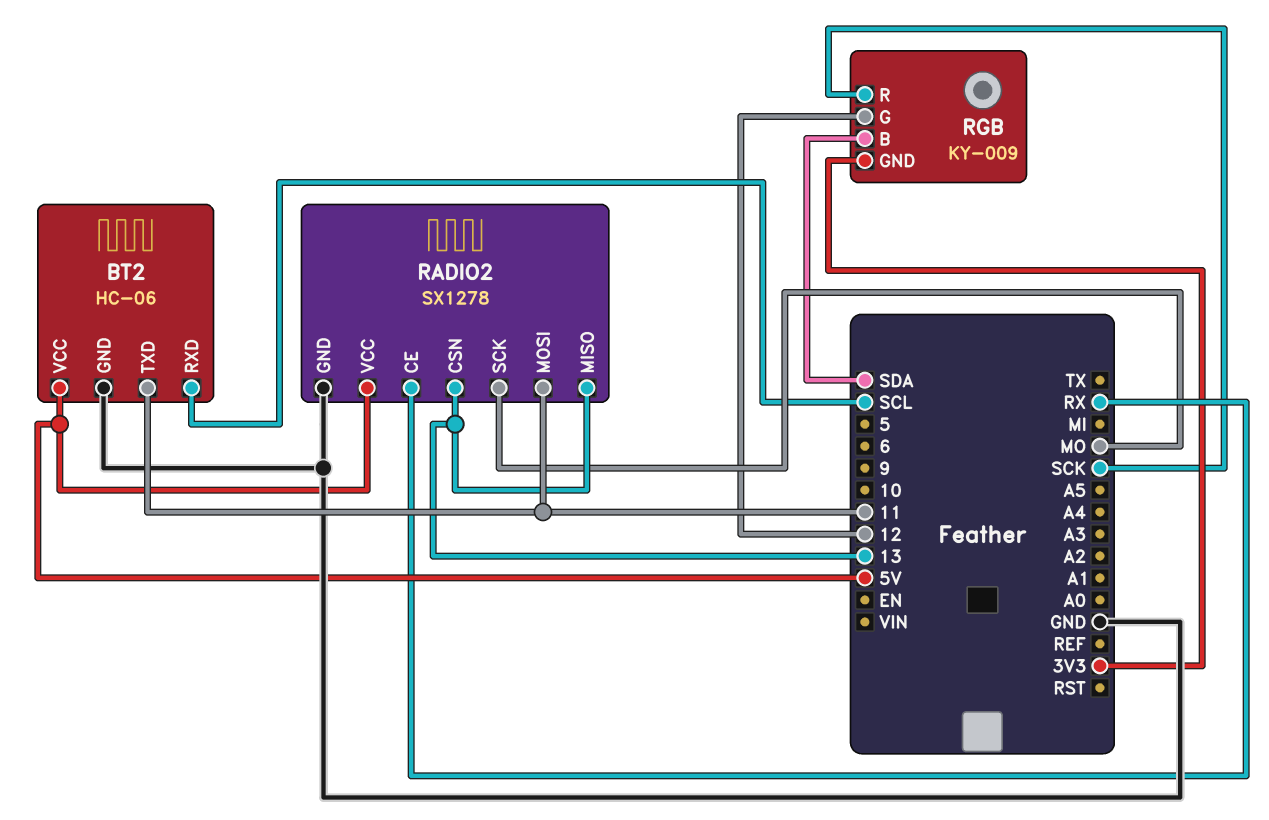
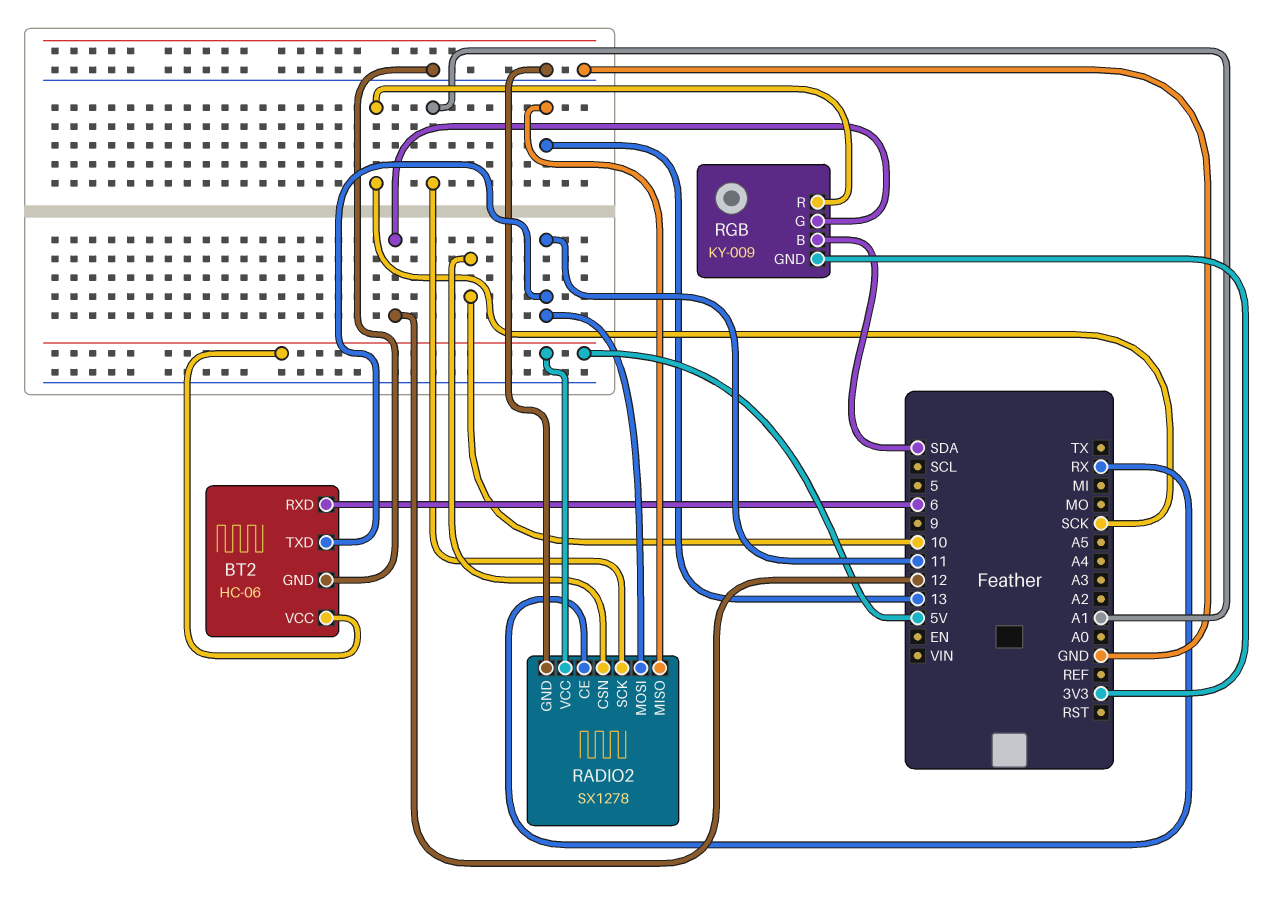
BT2 pin RXD: SCL -> 6
RADIO2 pin CSN: 13 -> 10
RADIO2 pin SCK: MO -> A1

